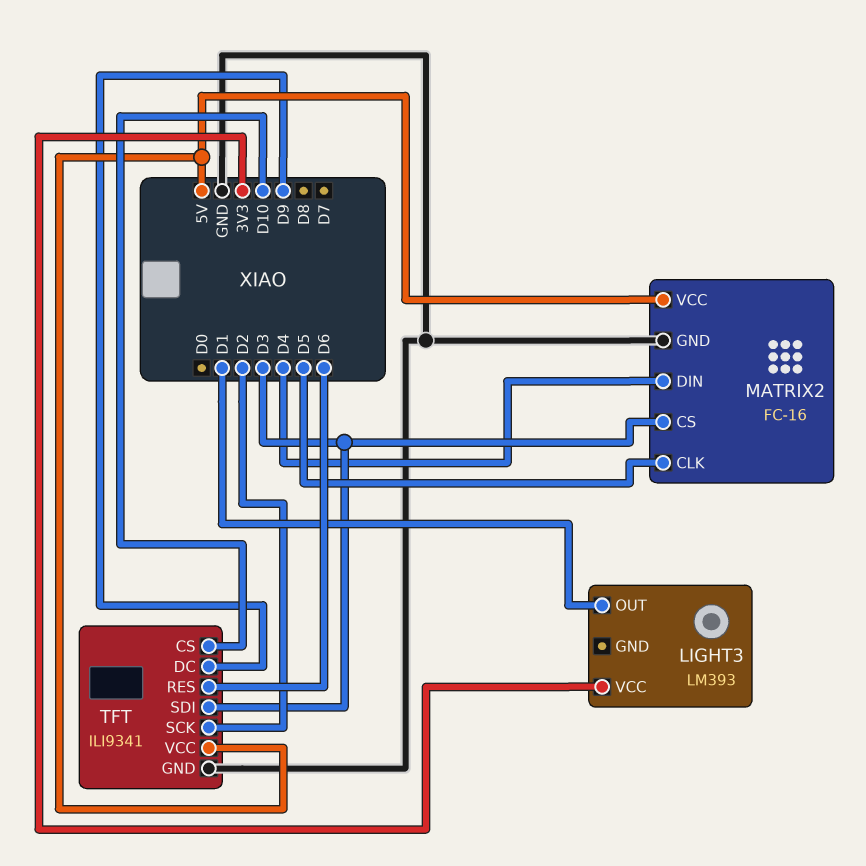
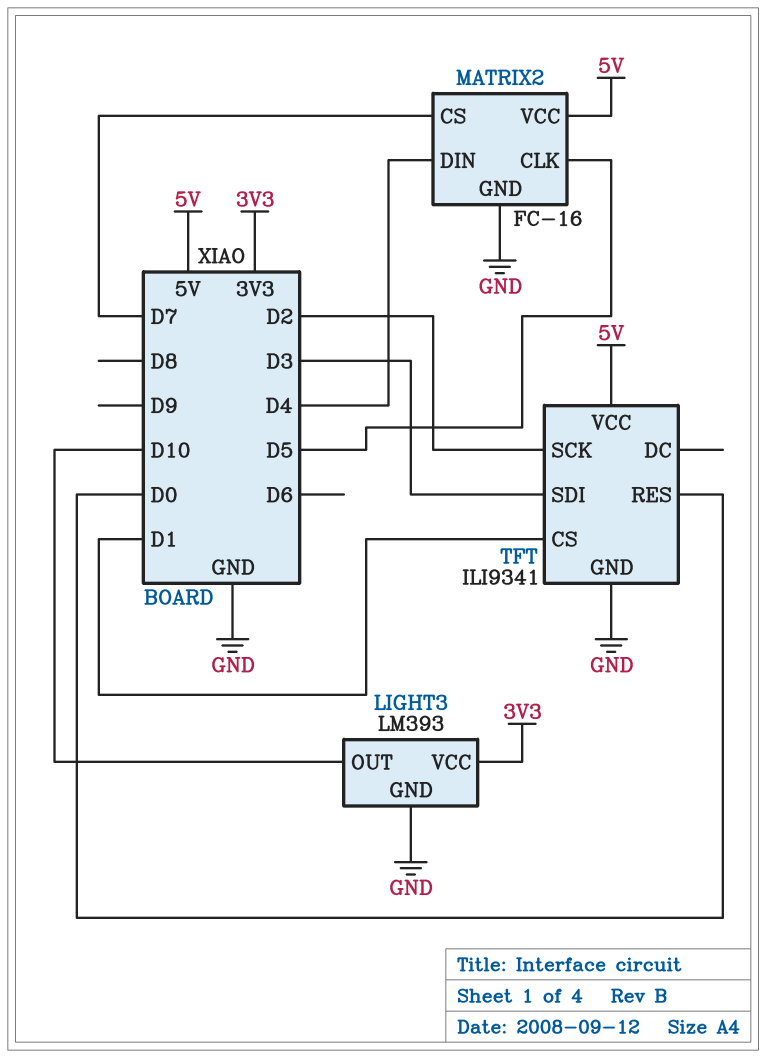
LIGHT3 pin GND: none -> GND
LIGHT3 pin OUT: D1 -> D10
MATRIX2 pin CS: D3 -> D7
TFT pin CS: D10 -> D1
TFT pin DC: D9 -> none
TFT pin RES: D6 -> D0

